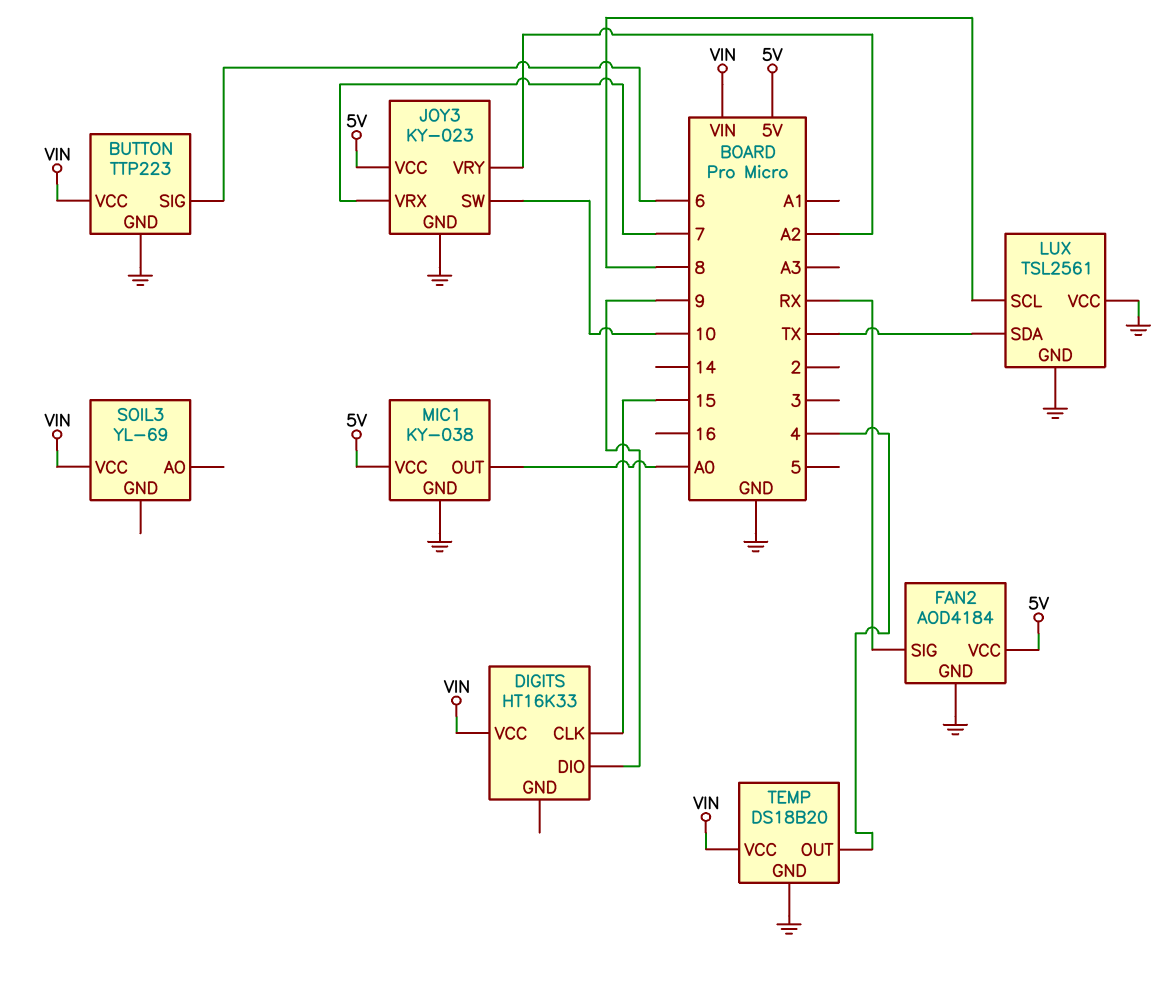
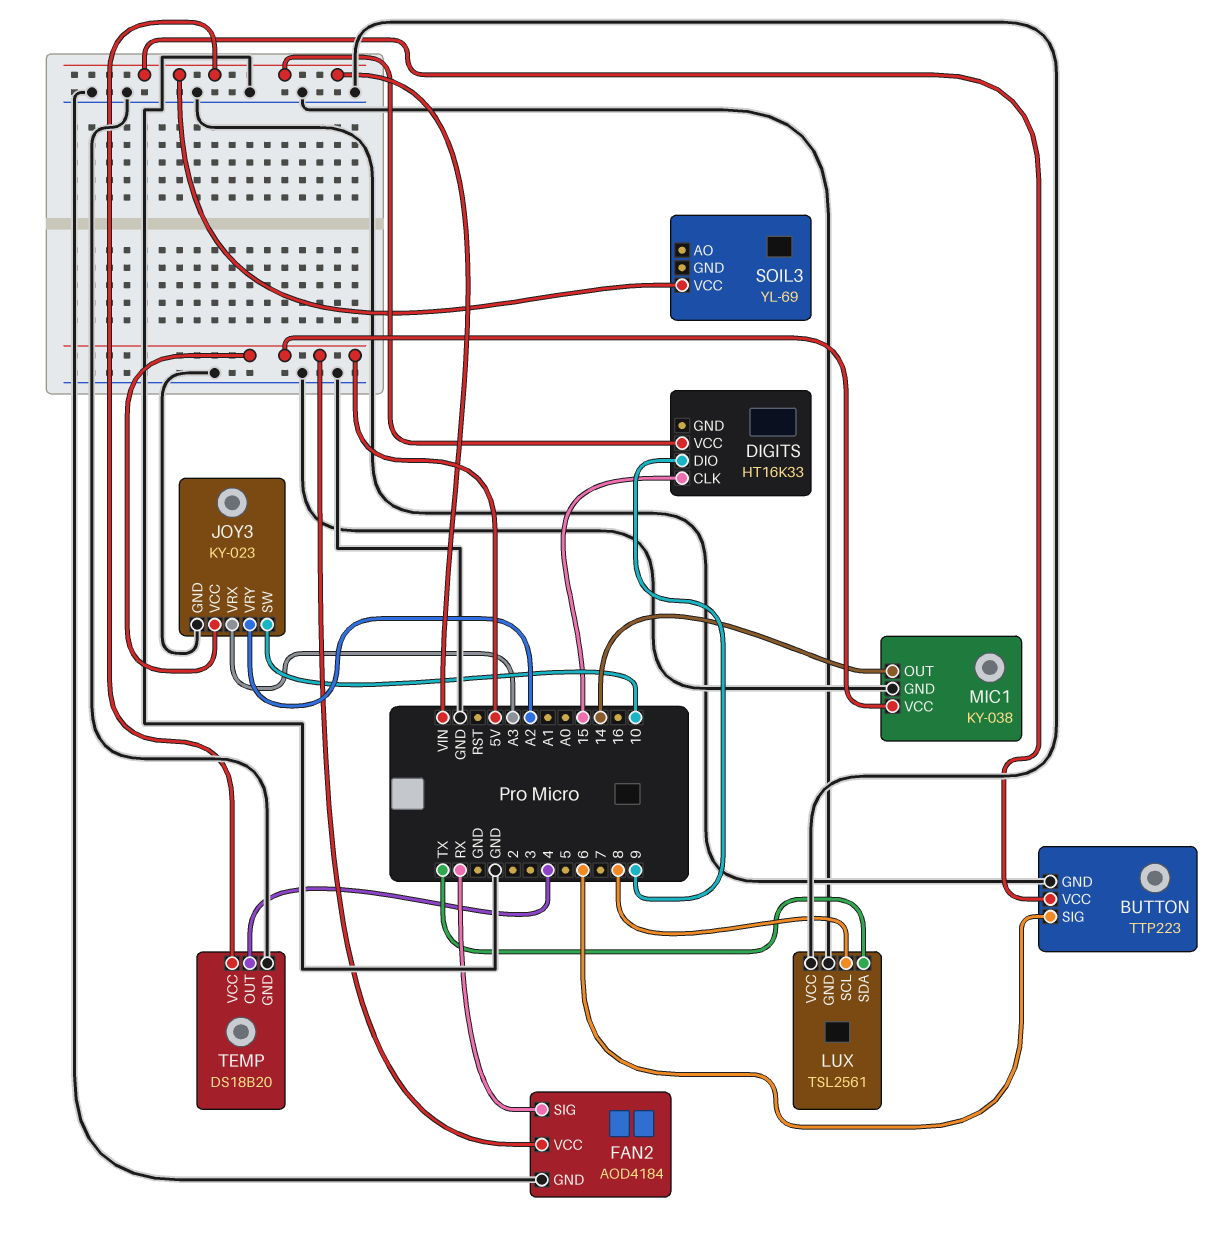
JOY3 pin VRX: 7 -> A3
MIC1 pin OUT: A0 -> 14

